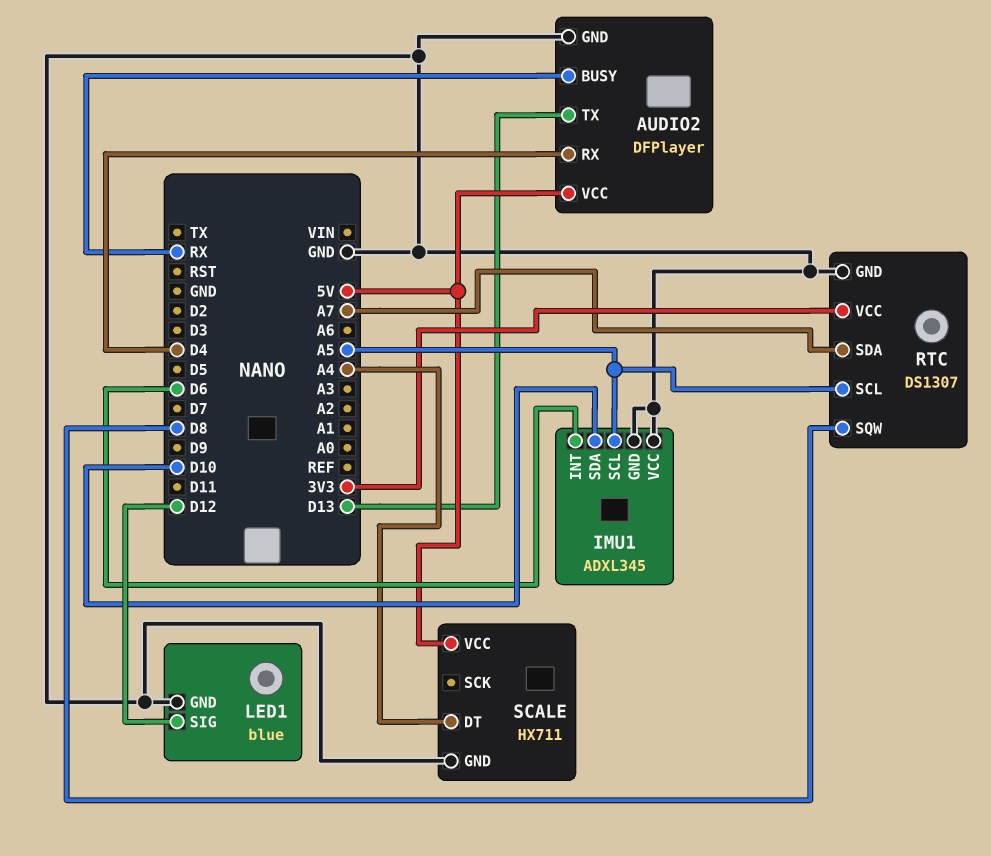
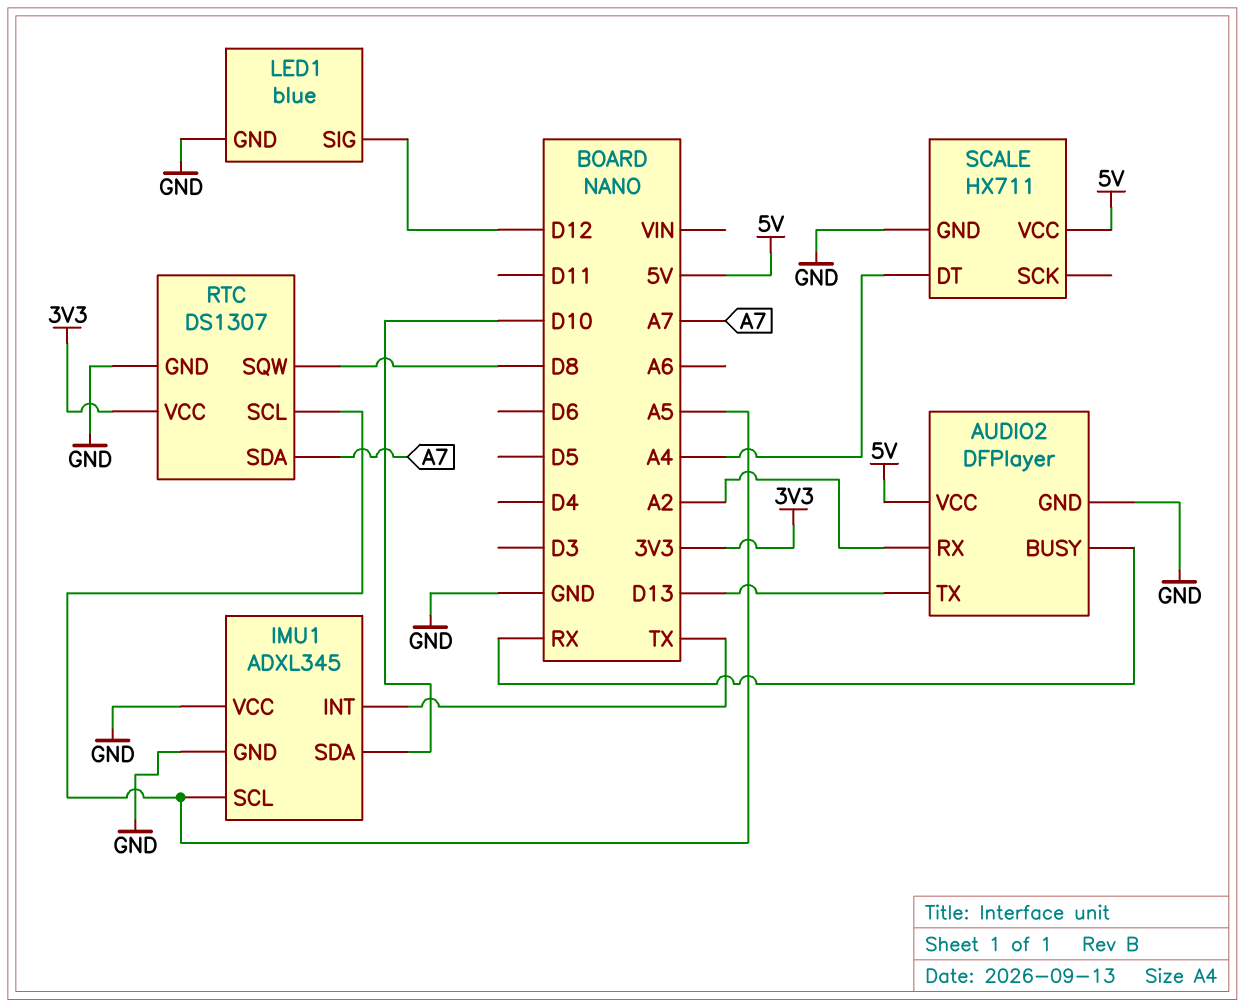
AUDIO2 pin RX: D4 -> A2
IMU1 pin INT: D6 -> TX

